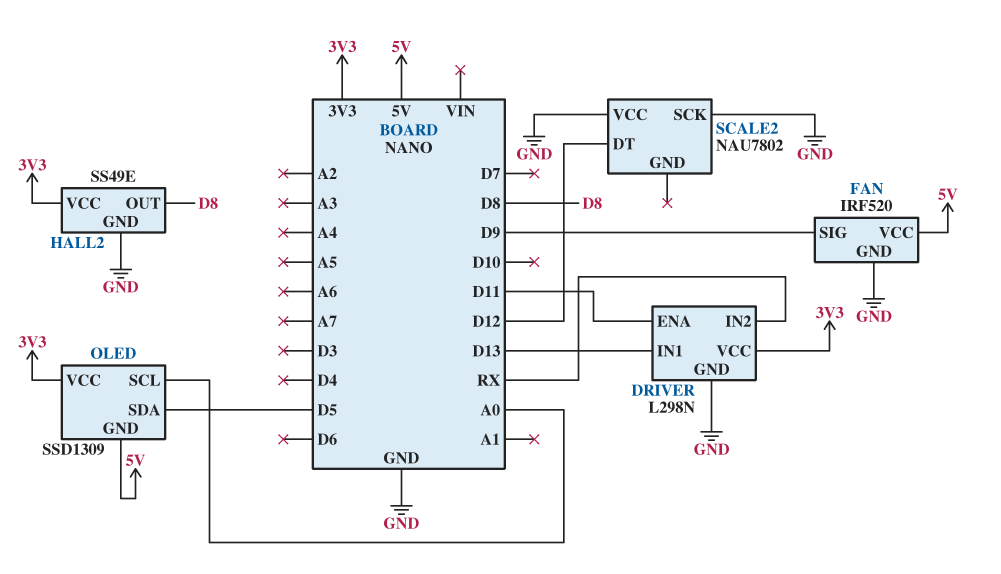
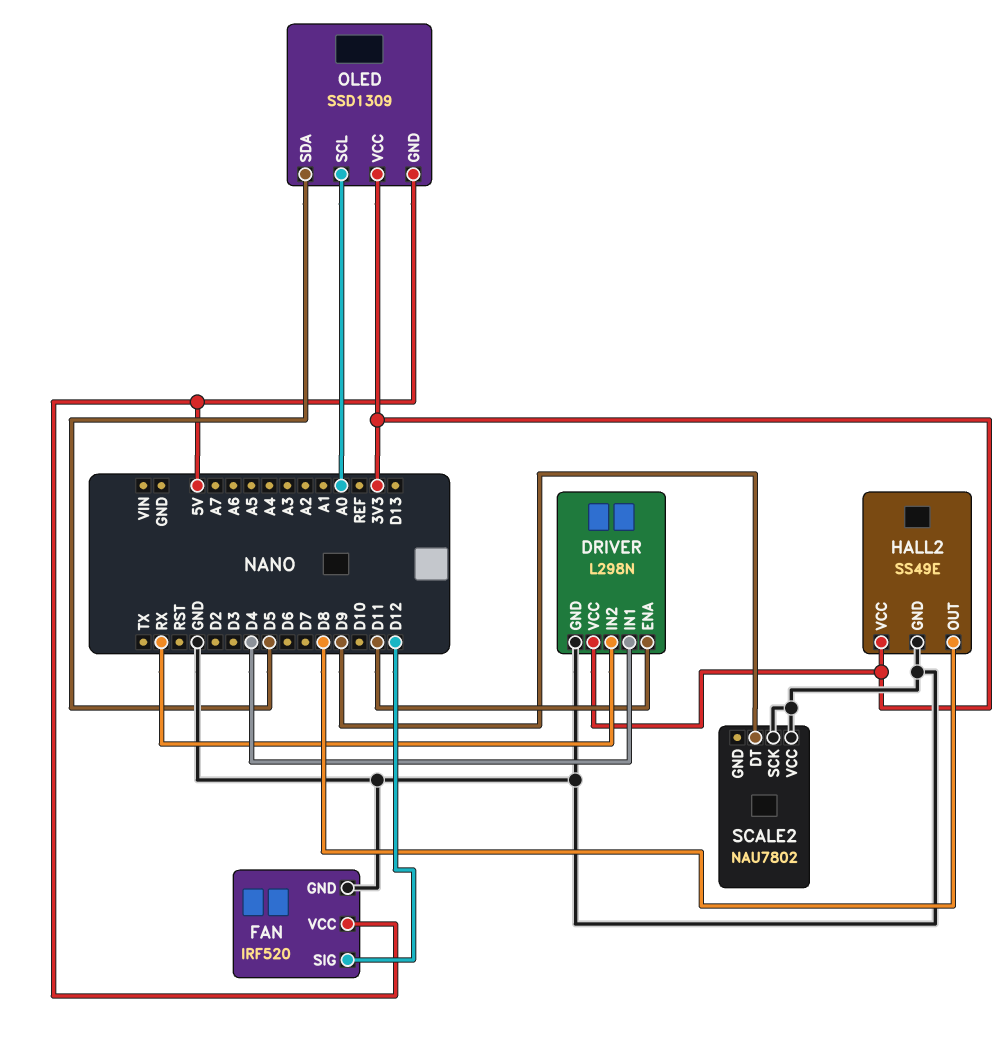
DRIVER pin IN1: D13 -> D4
FAN pin SIG: D9 -> D12
SCALE2 pin DT: D12 -> D9

